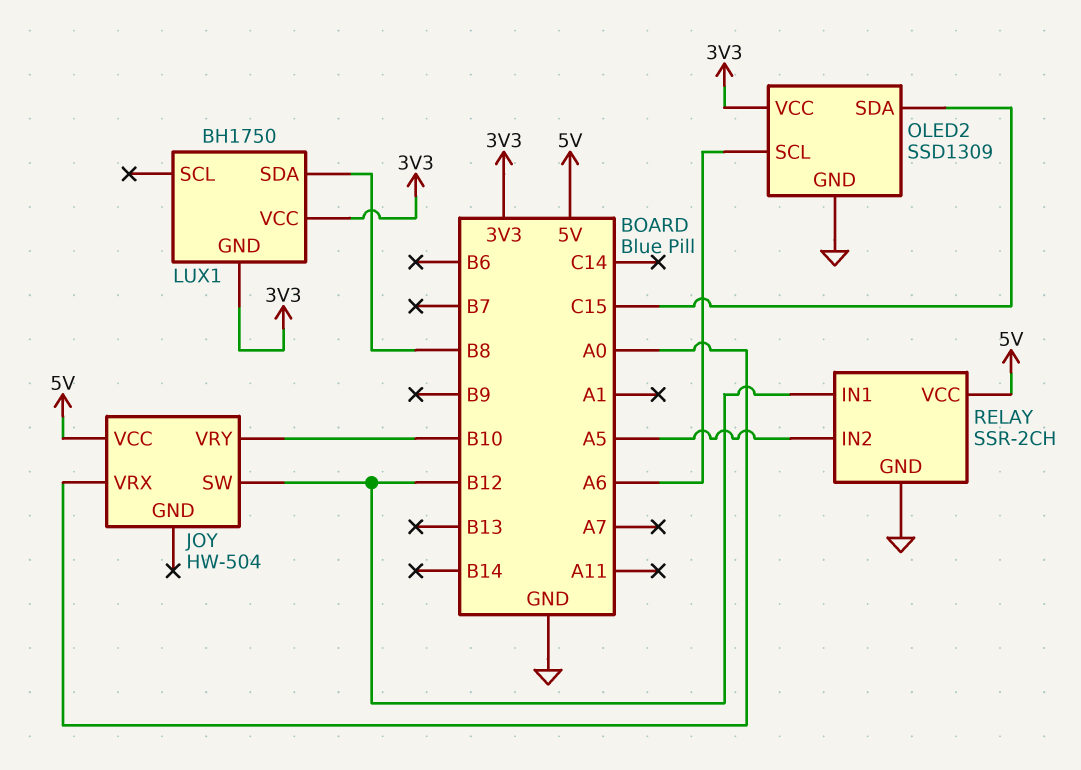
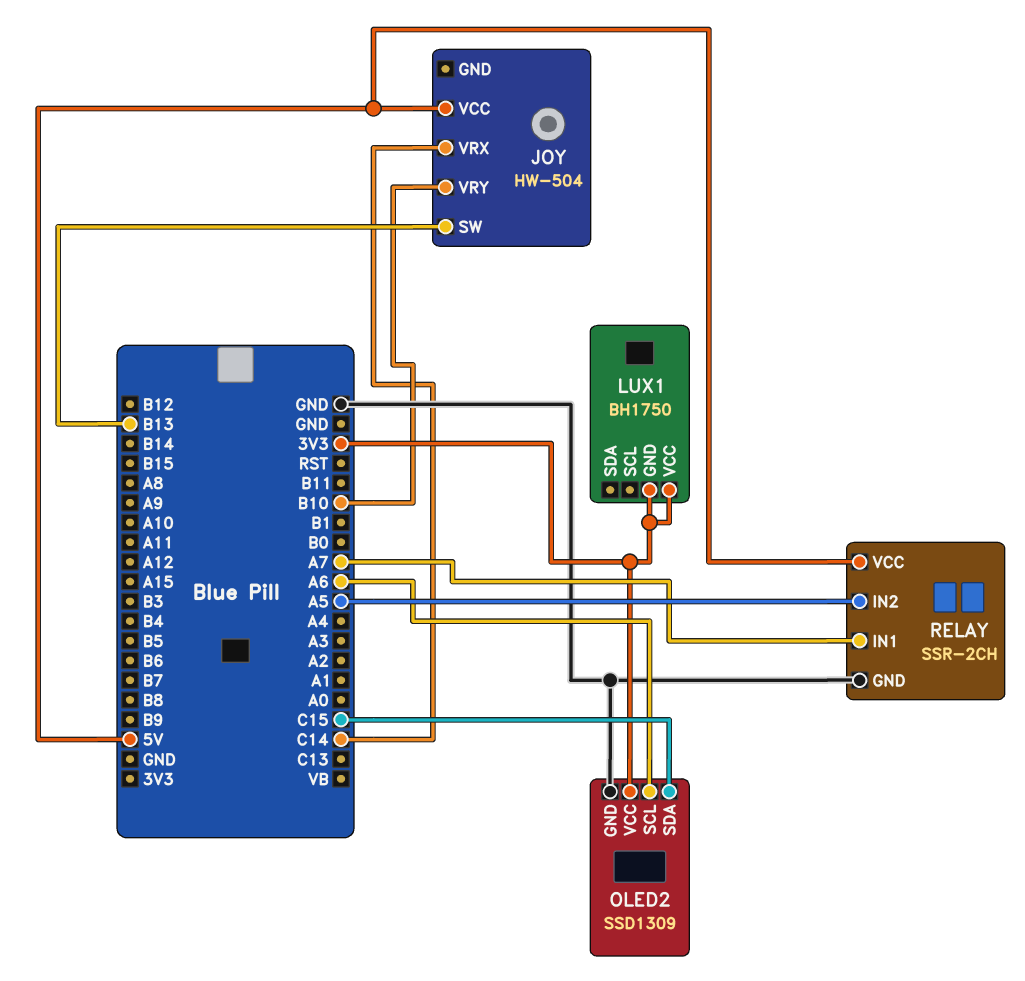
JOY pin SW: B12 -> B13
JOY pin VRX: A0 -> C14
LUX1 pin SDA: B8 -> none
RELAY pin IN1: B12 -> A7

